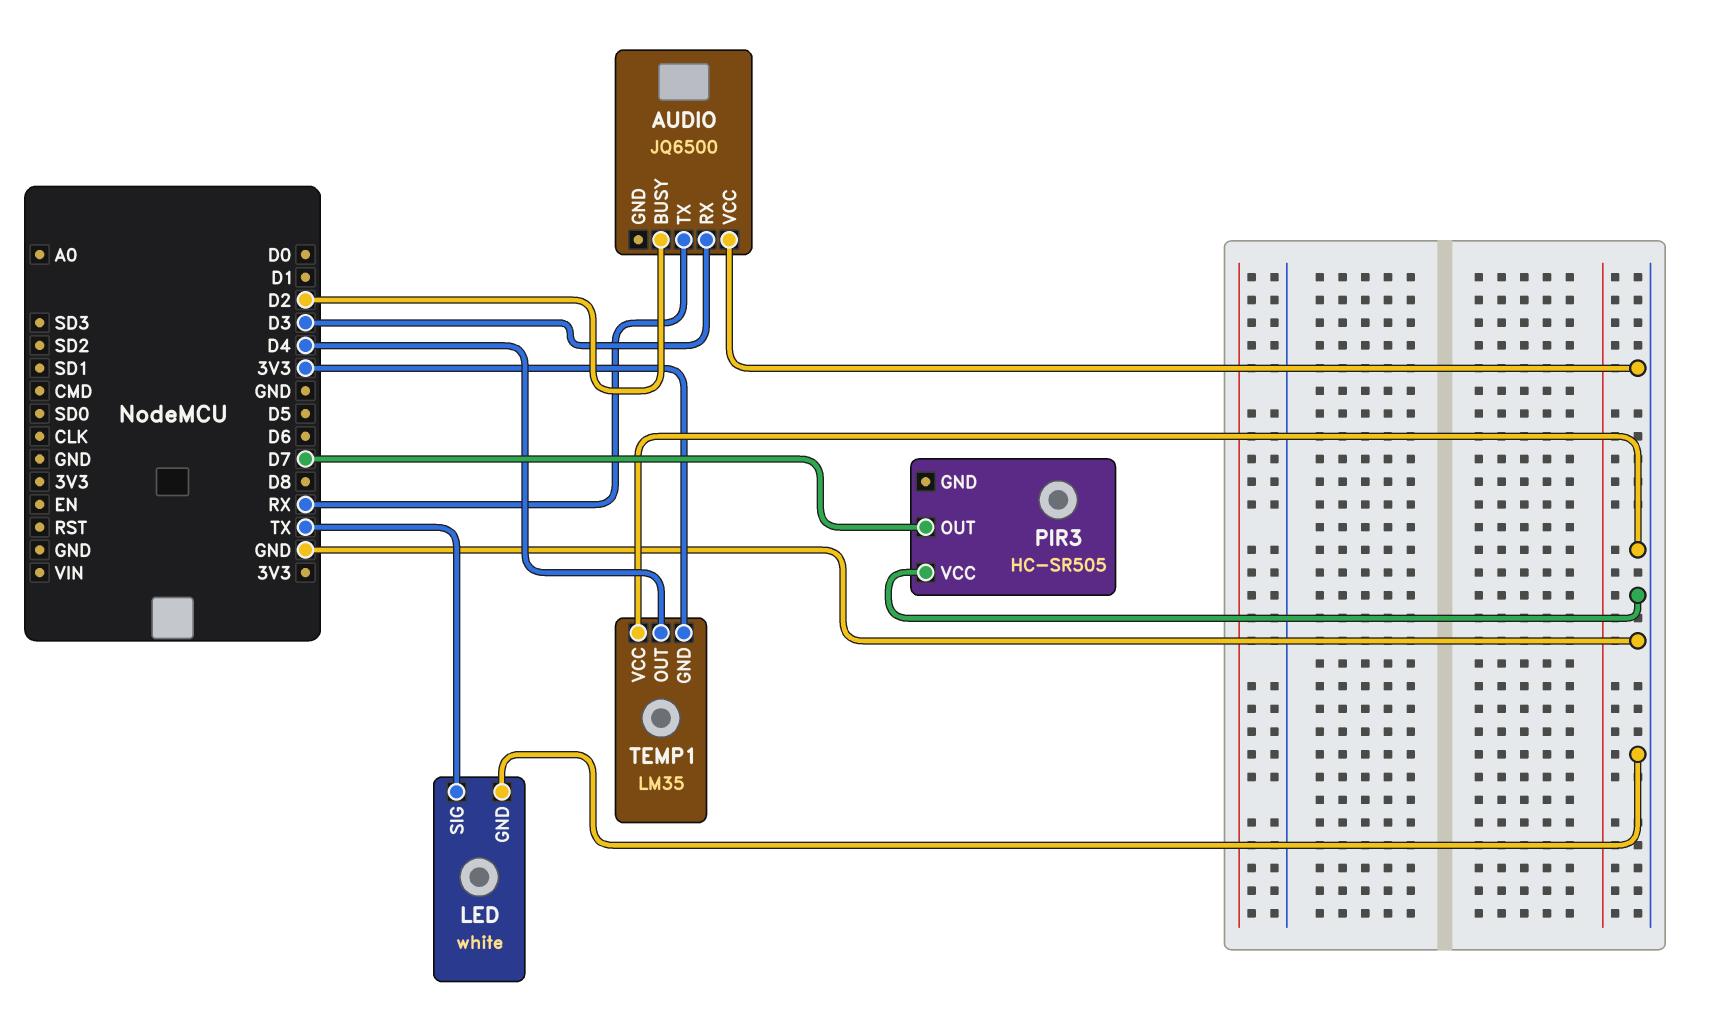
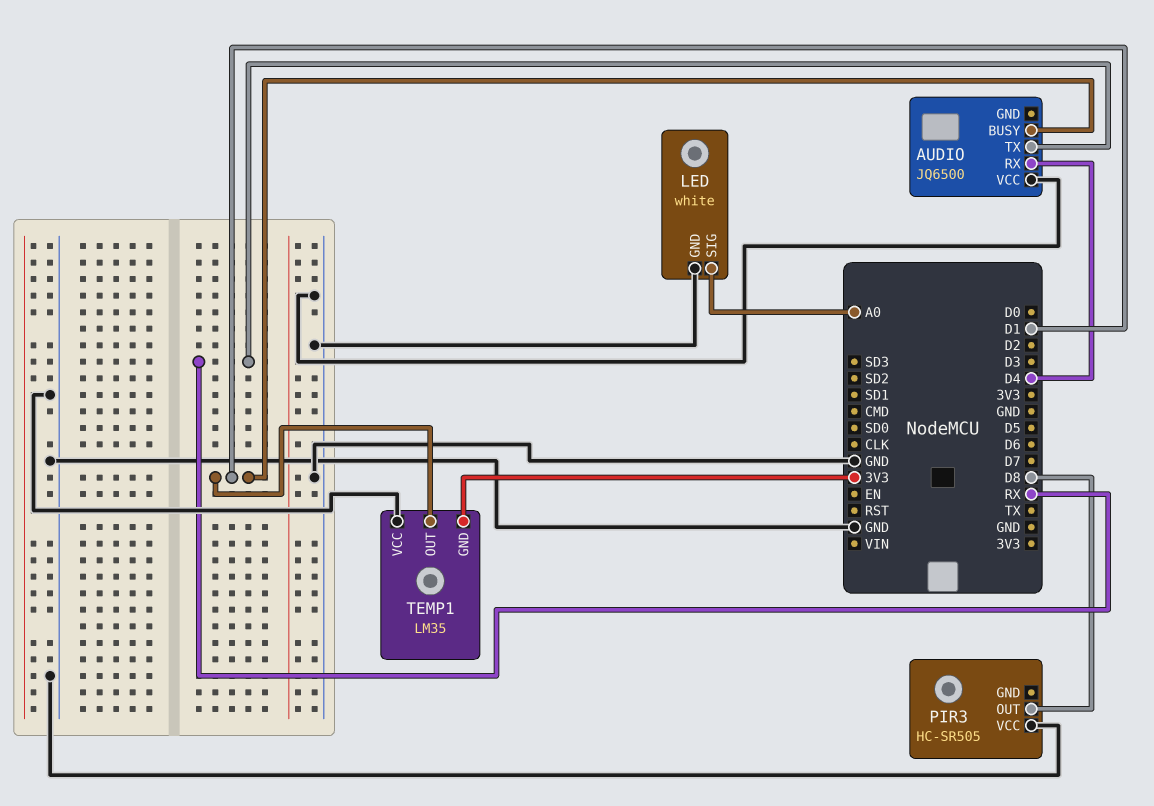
AUDIO pin BUSY: D2 -> D1
AUDIO pin RX: D3 -> D4
LED pin SIG: TX -> A0
PIR3 pin OUT: D7 -> D8
TEMP1 pin OUT: D4 -> D1

